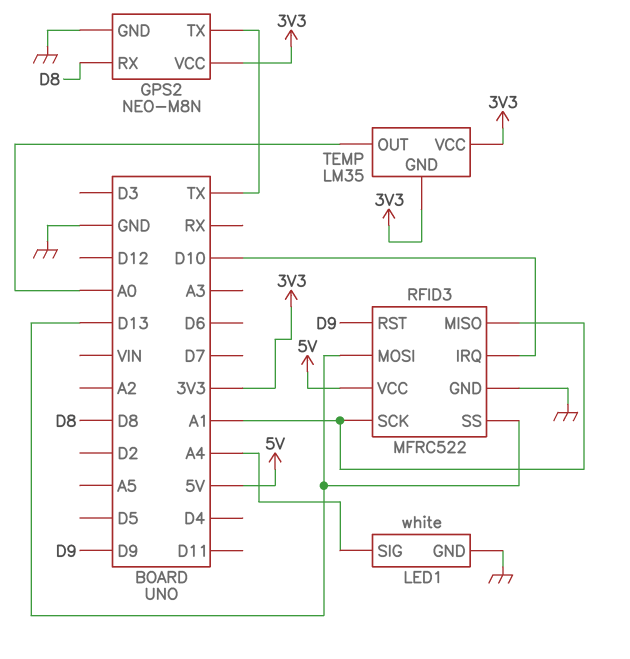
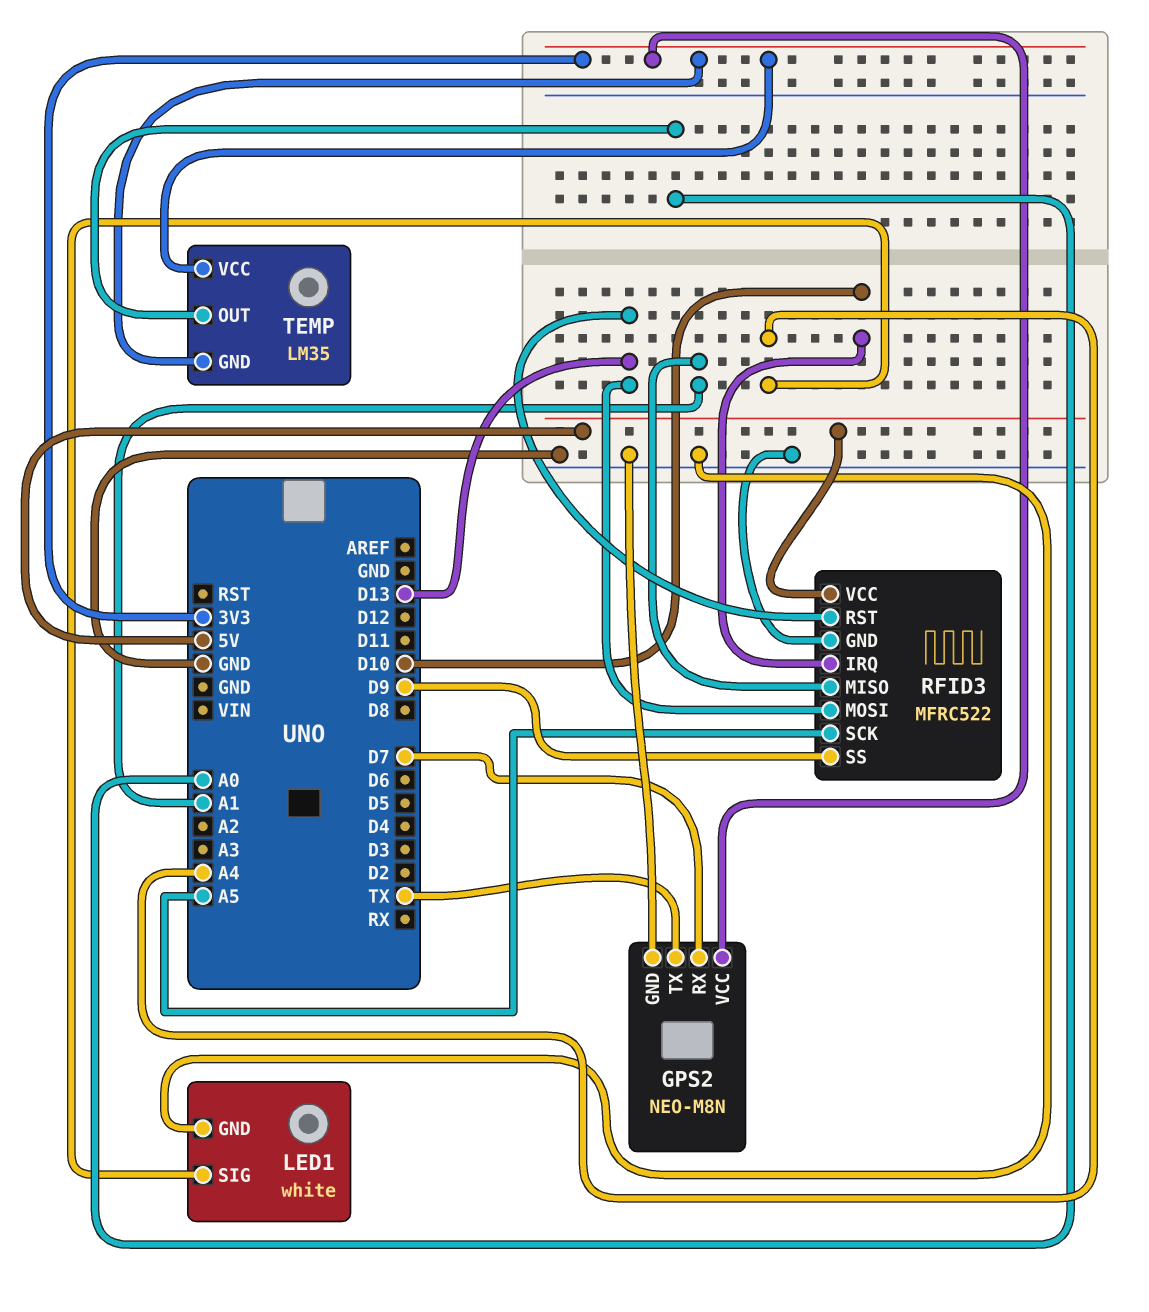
GPS2 pin RX: D8 -> D7
RFID3 pin RST: D9 -> D13
RFID3 pin SCK: A1 -> A5
RFID3 pin SS: D13 -> D9

